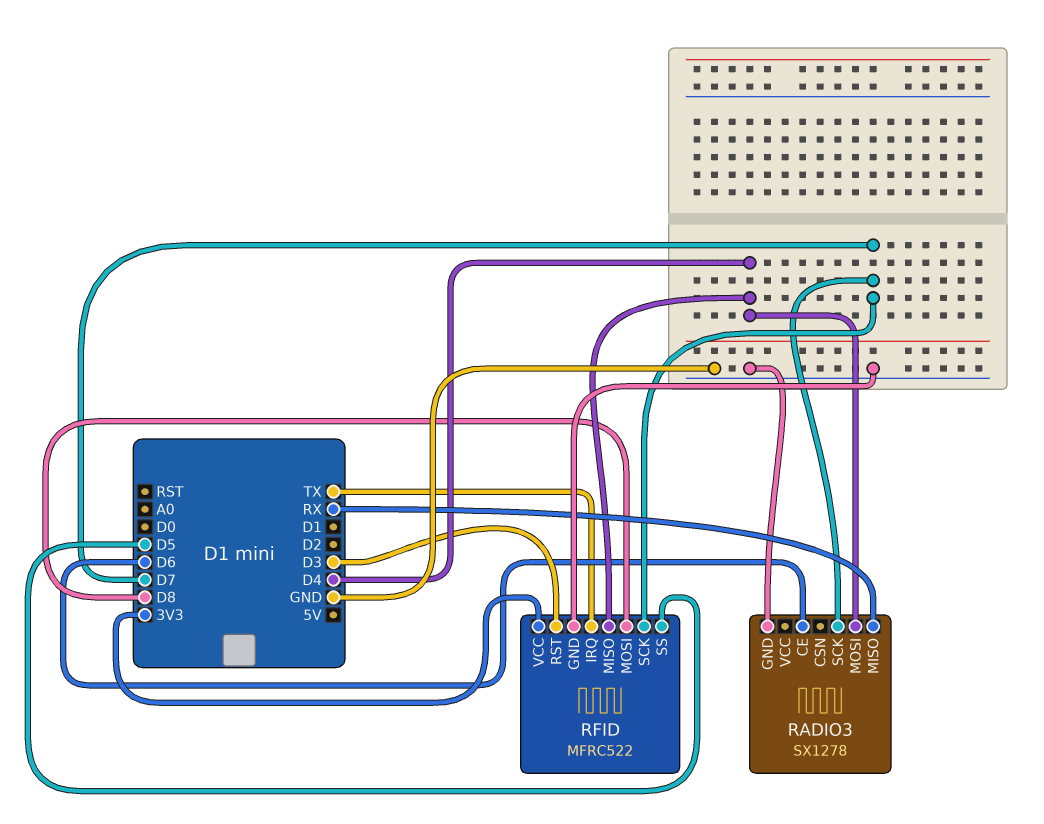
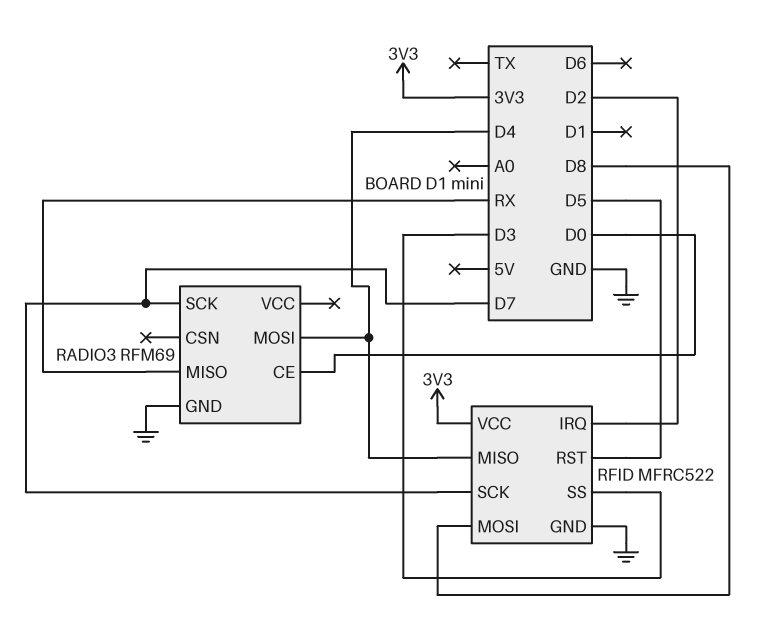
RADIO3: SX1278 -> RFM69
RADIO3 pin CE: D6 -> D0
RFID pin IRQ: TX -> D2
RFID pin RST: D3 -> D5
RFID pin SS: D5 -> D3

